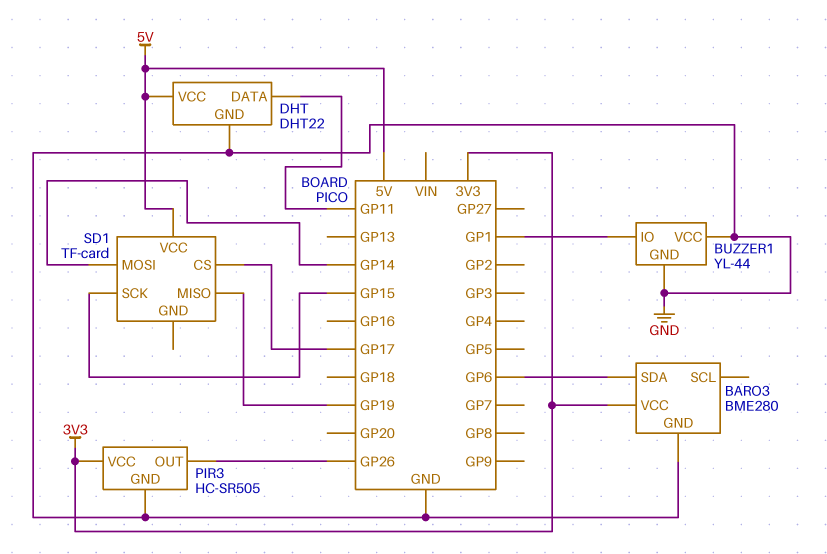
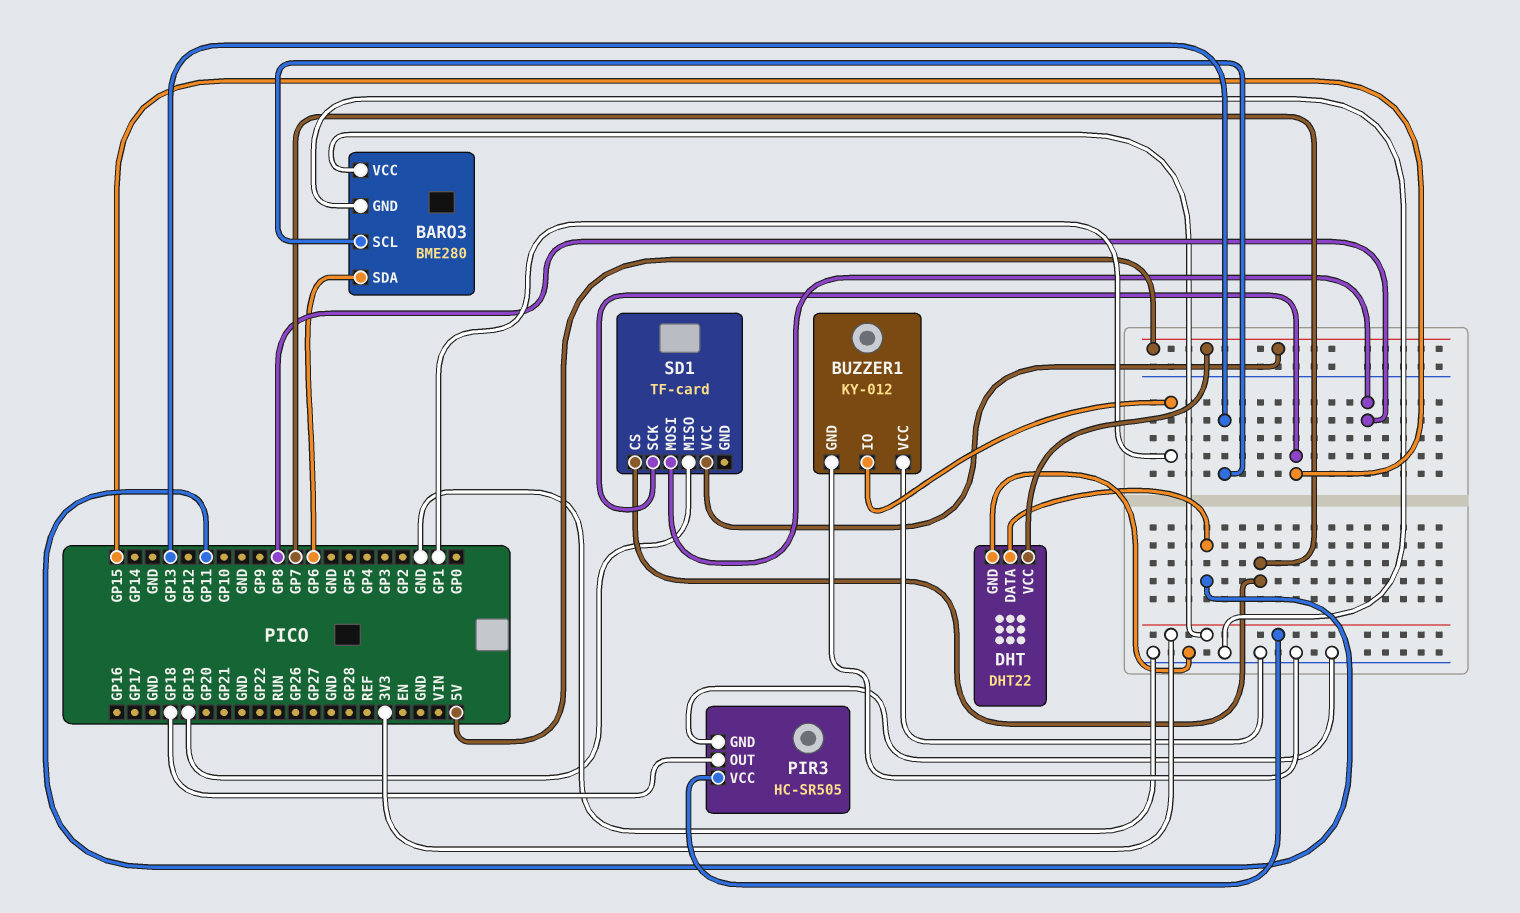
BARO3 pin SCL: none -> GP13
BUZZER1: YL-44 -> KY-012
PIR3 pin OUT: GP26 -> GP18
SD1 pin CS: GP17 -> GP7
SD1 pin MOSI: GP14 -> GP8

